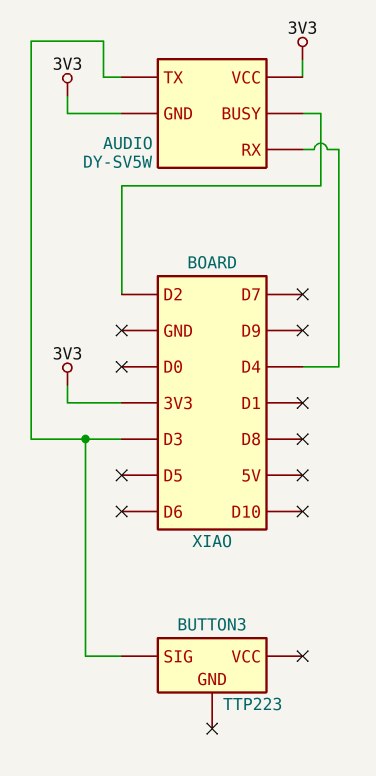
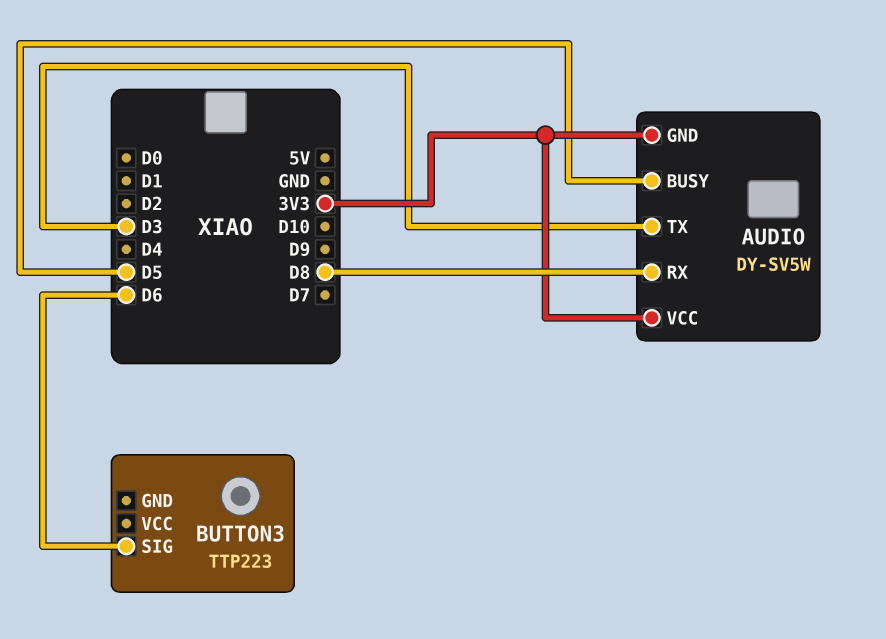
AUDIO pin BUSY: D2 -> D5
AUDIO pin RX: D4 -> D8
BUTTON3 pin SIG: D3 -> D6

